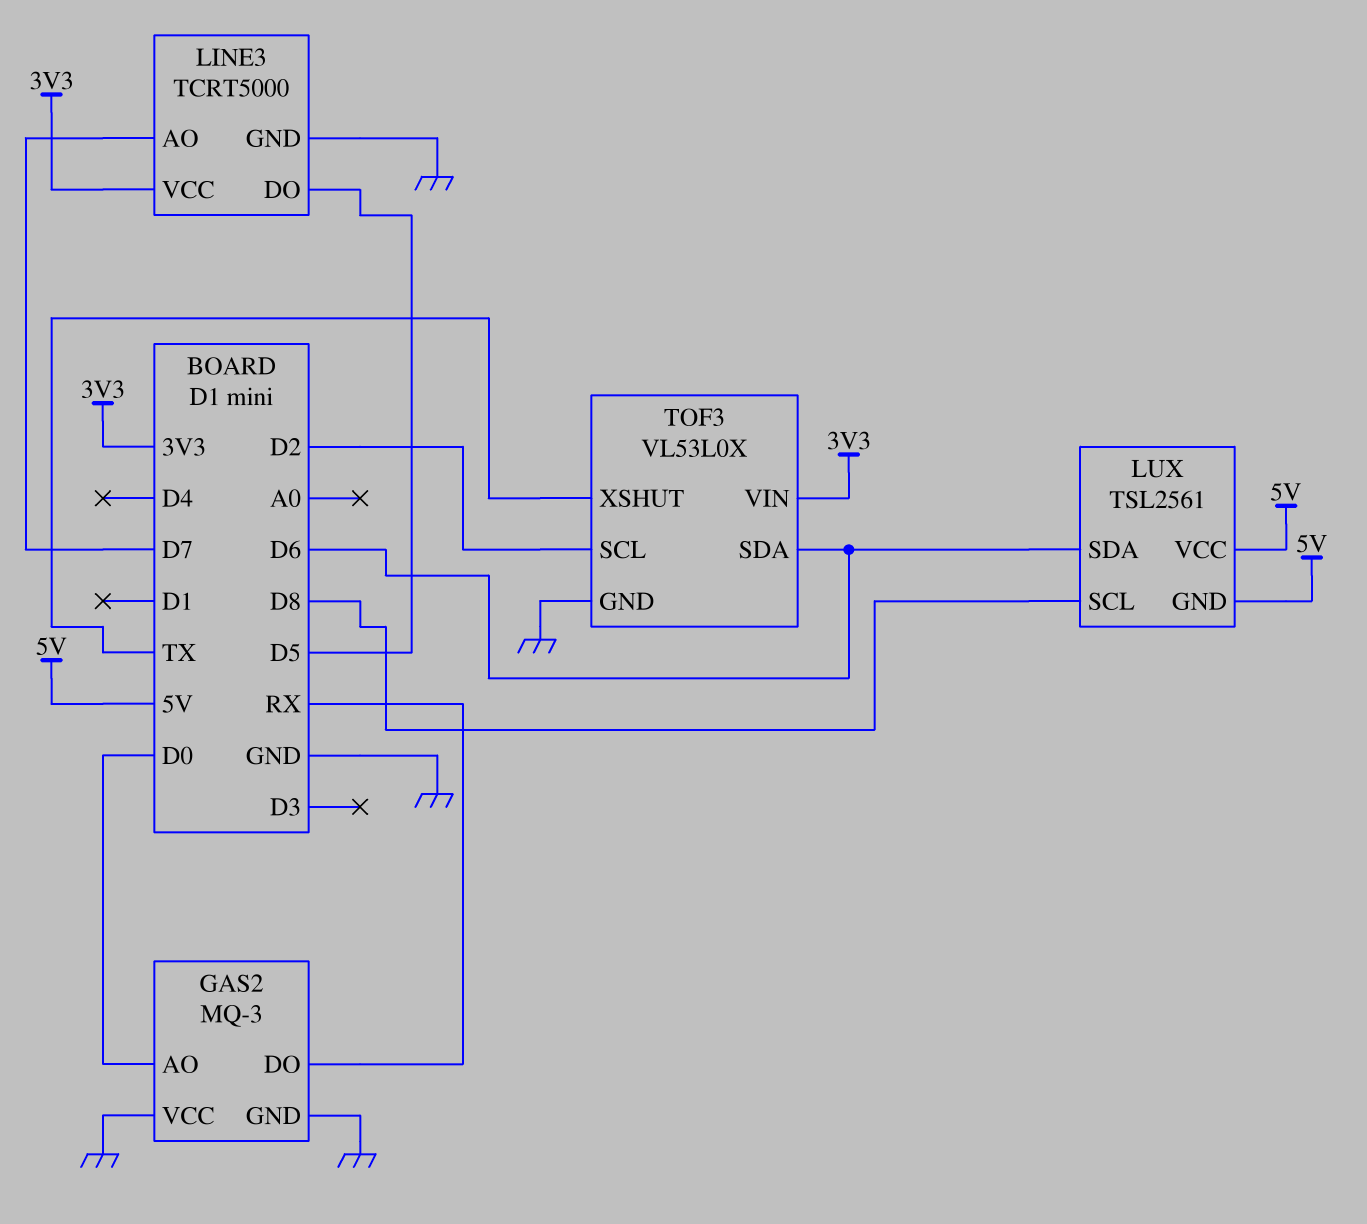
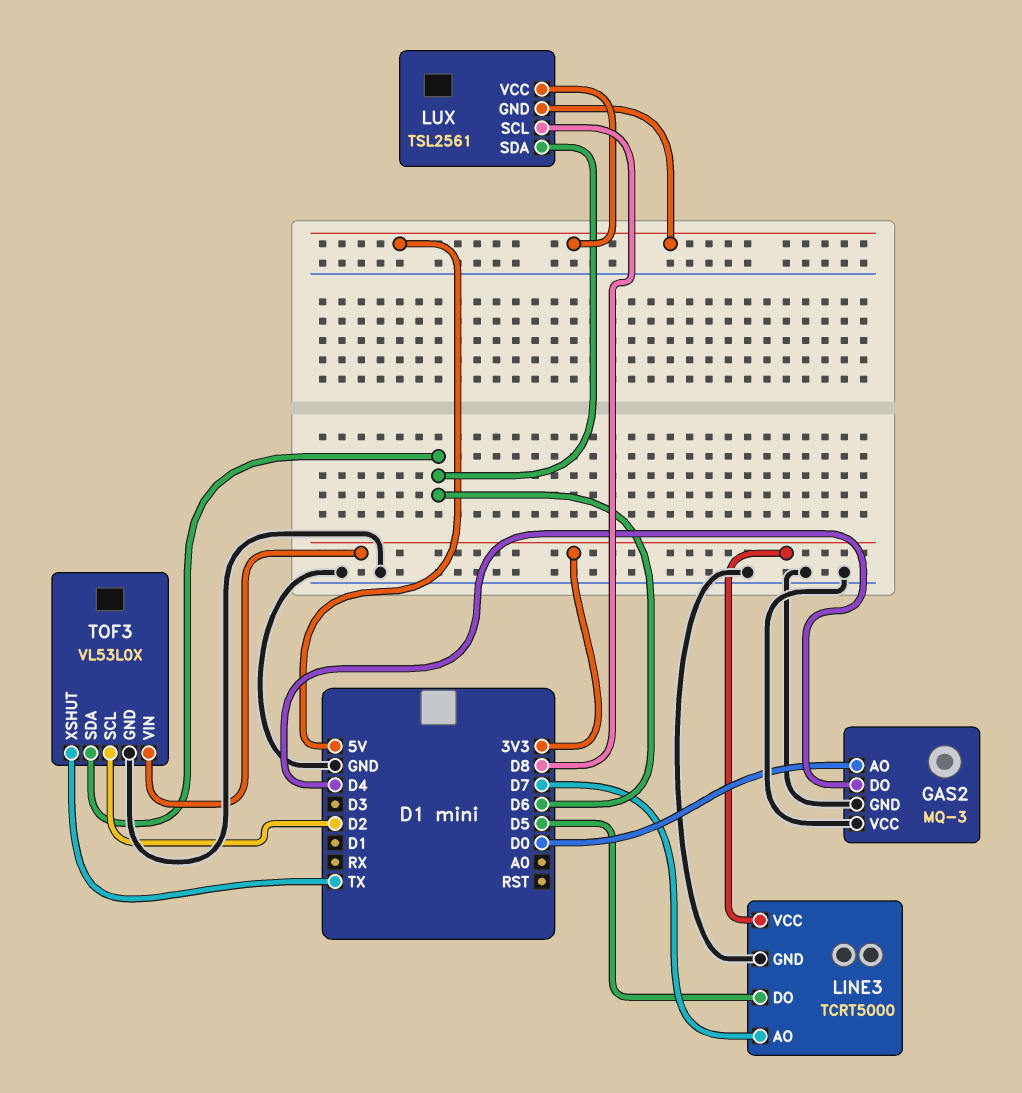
GAS2 pin DO: RX -> D4

